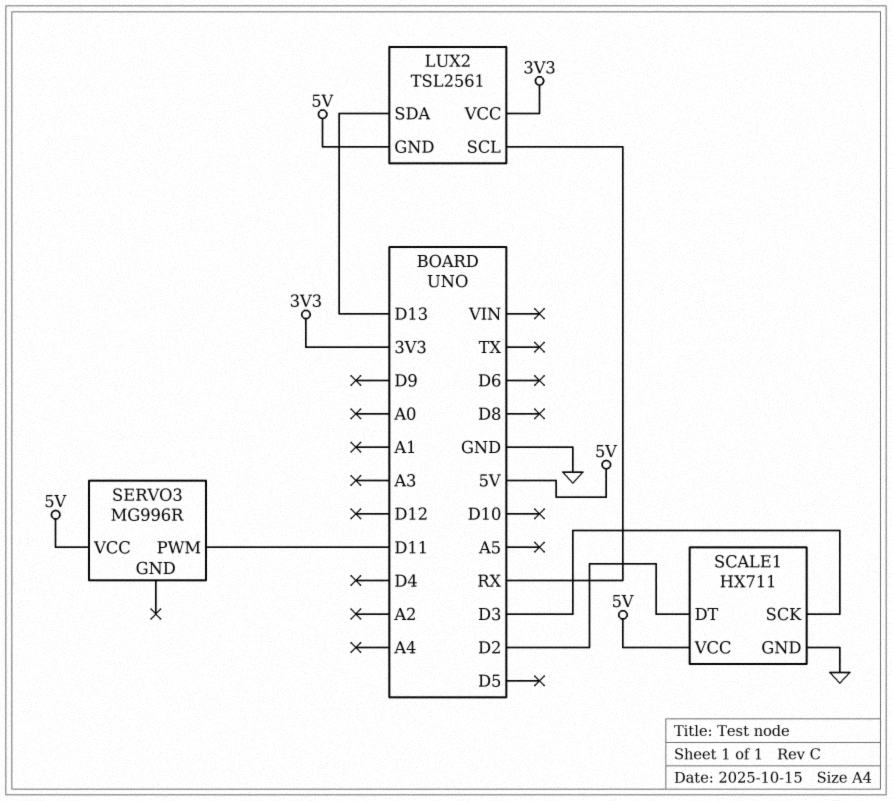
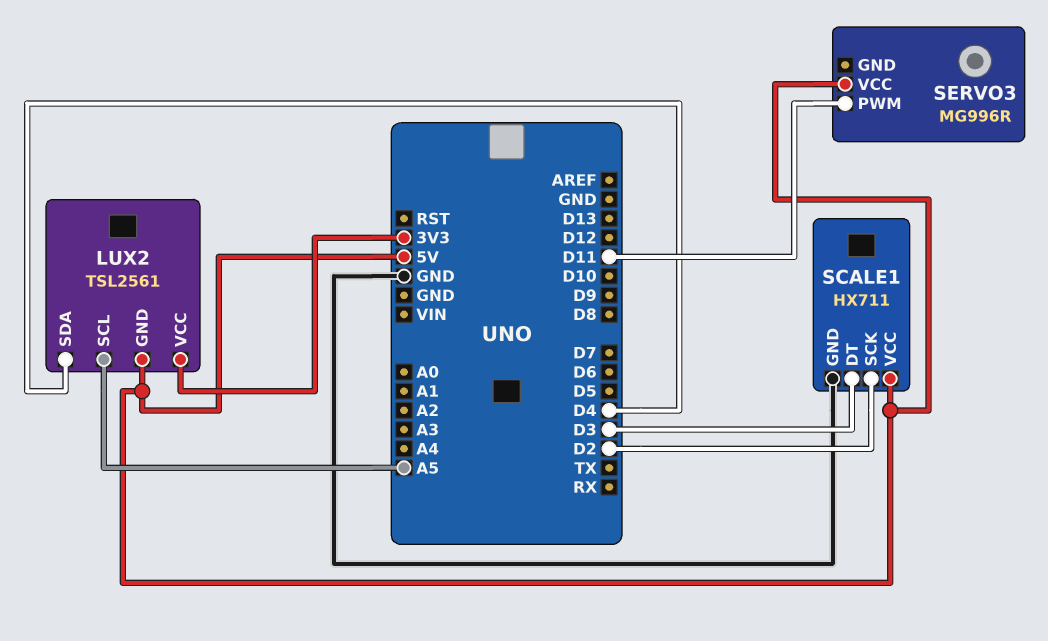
LUX2 pin SCL: RX -> A5
LUX2 pin SDA: D13 -> D4
SCALE1 pin DT: D2 -> D3
SCALE1 pin SCK: D3 -> D2

